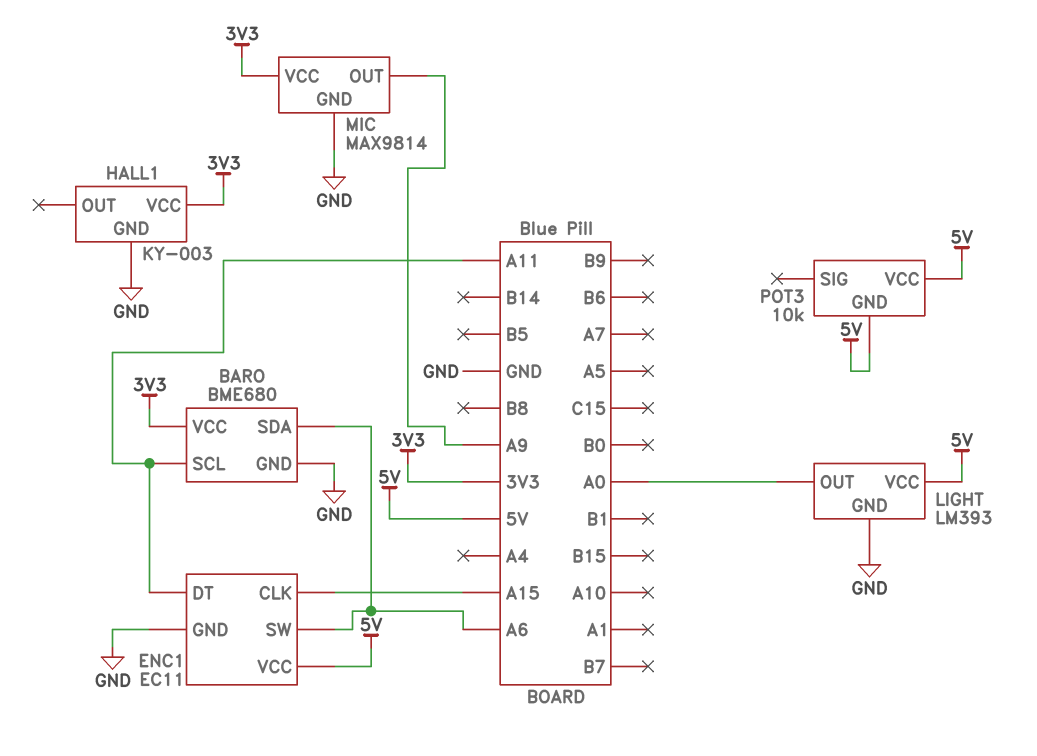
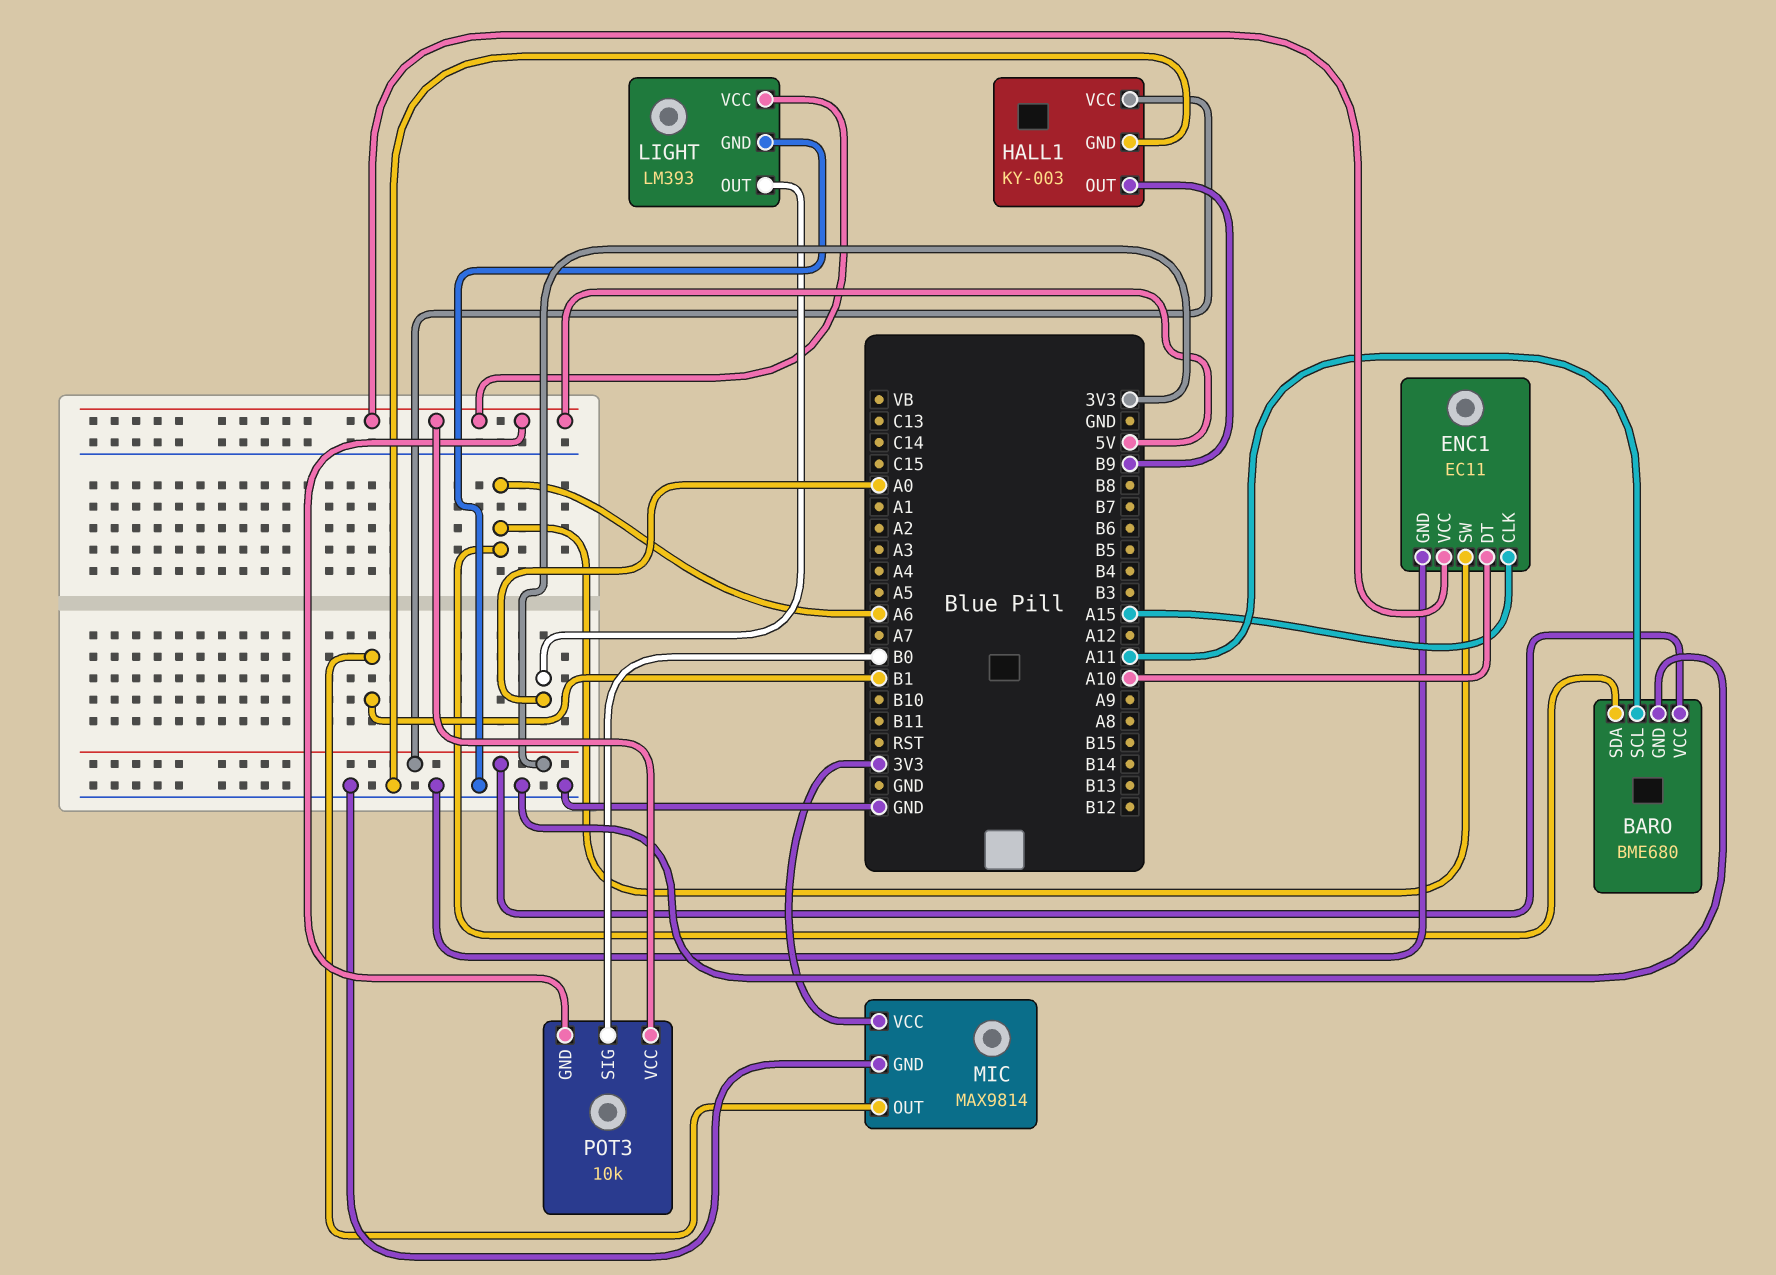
ENC1 pin DT: A11 -> A10
HALL1 pin OUT: none -> B9
MIC pin OUT: A9 -> B1
POT3 pin SIG: none -> B0

